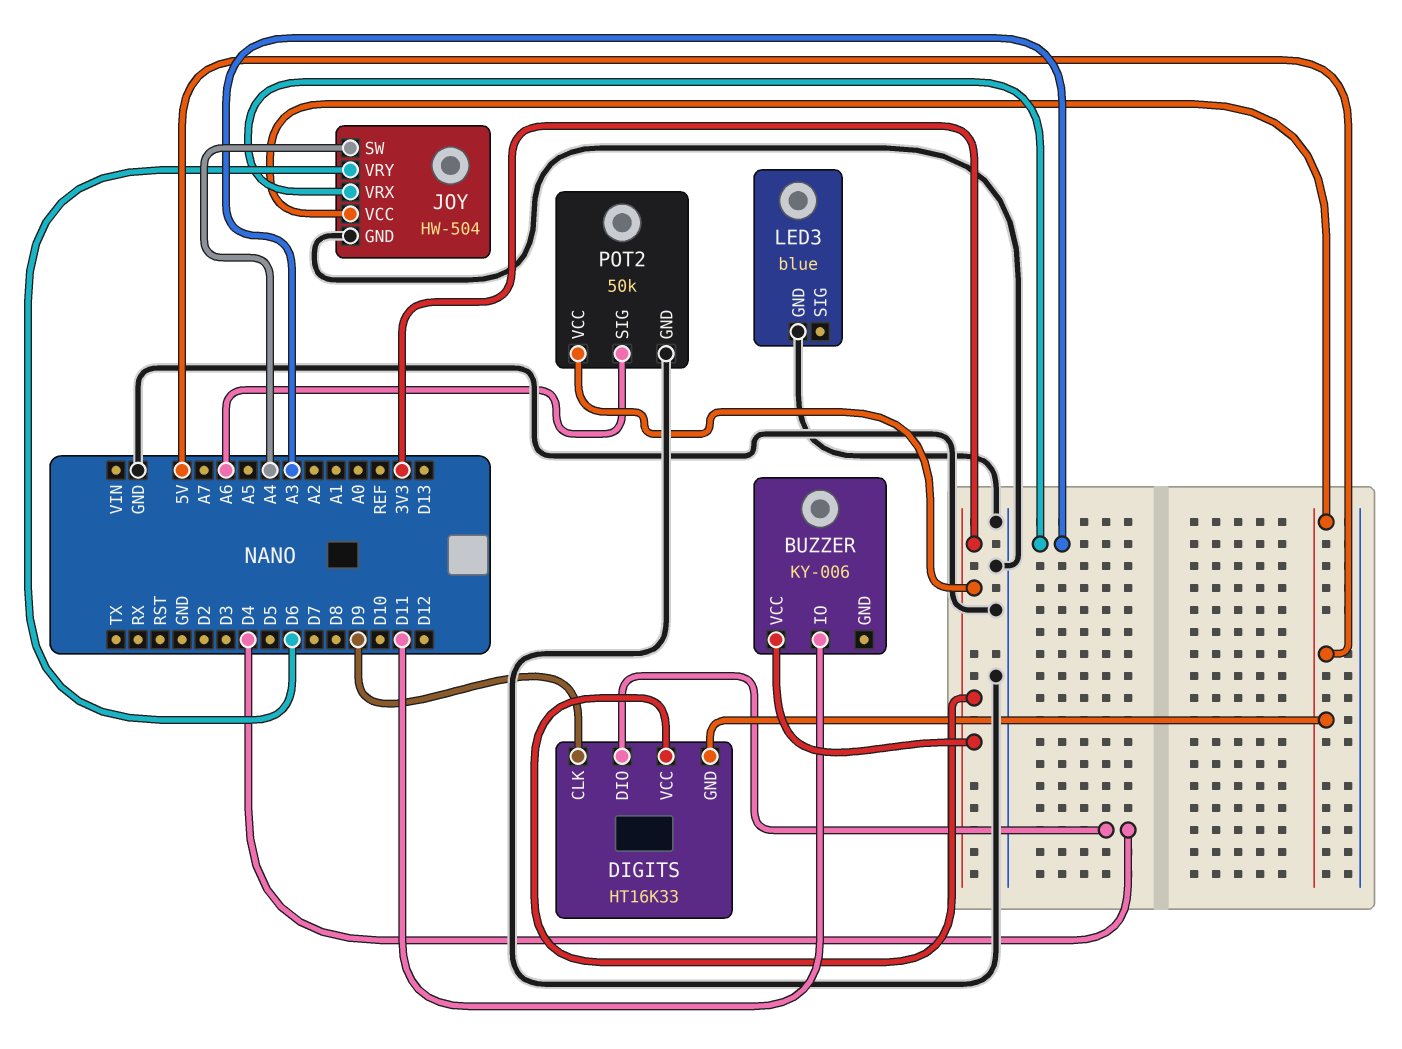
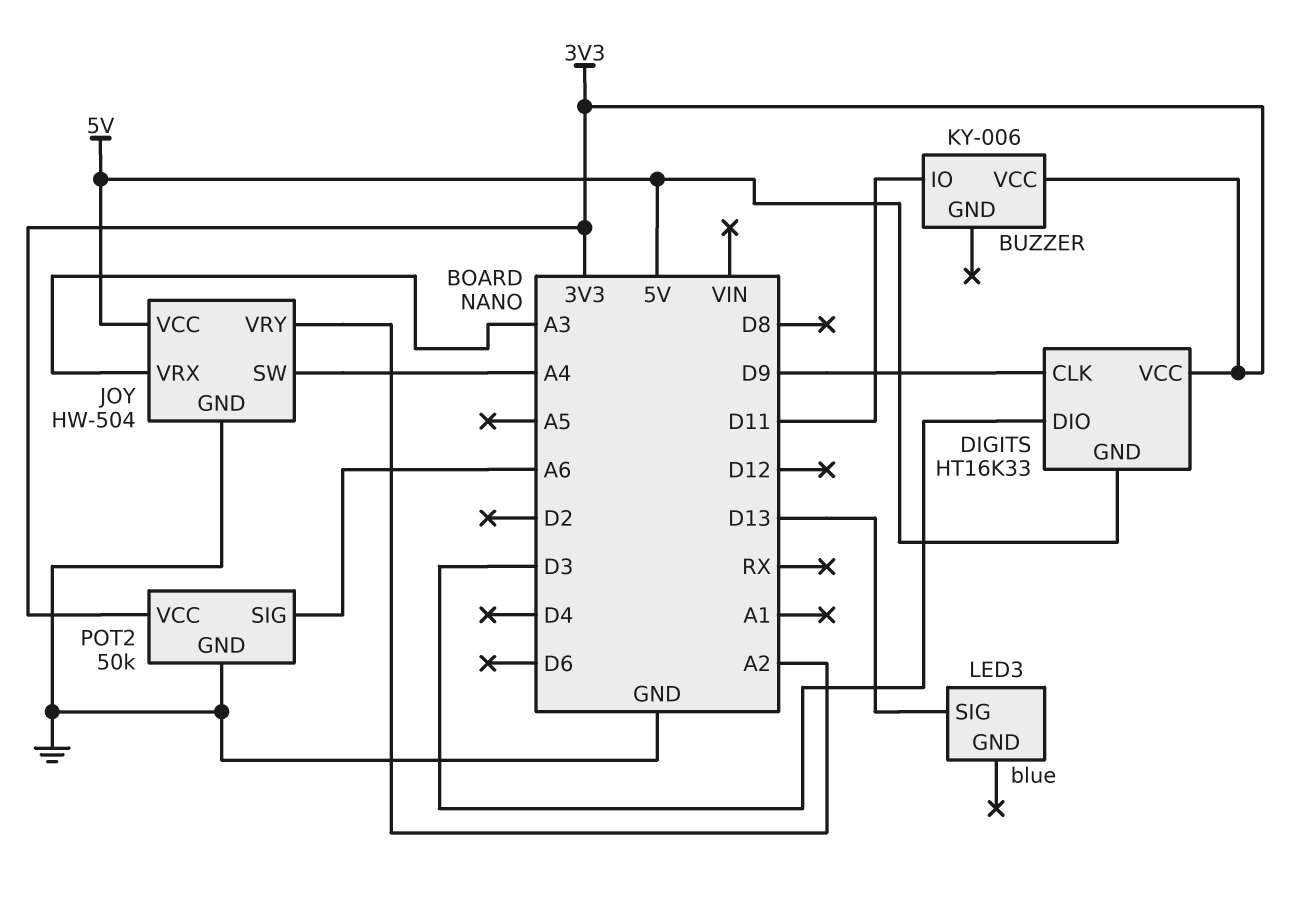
DIGITS pin DIO: D4 -> D3
JOY pin VRY: D6 -> A2
LED3 pin GND: GND -> none
LED3 pin SIG: none -> D13

